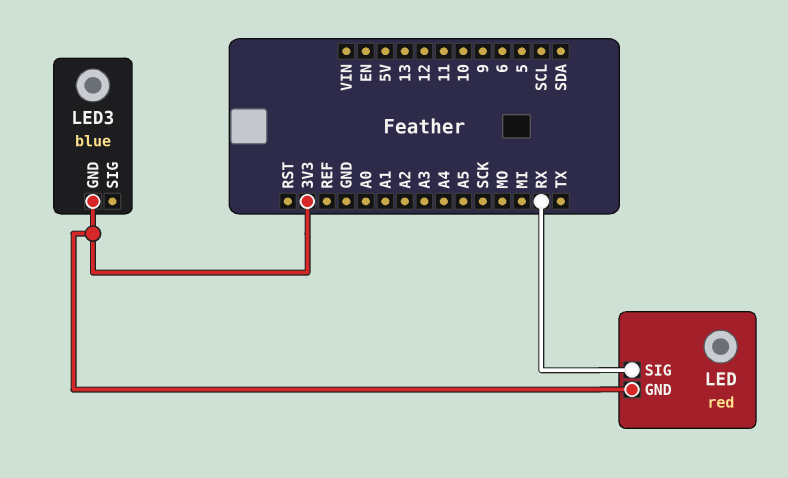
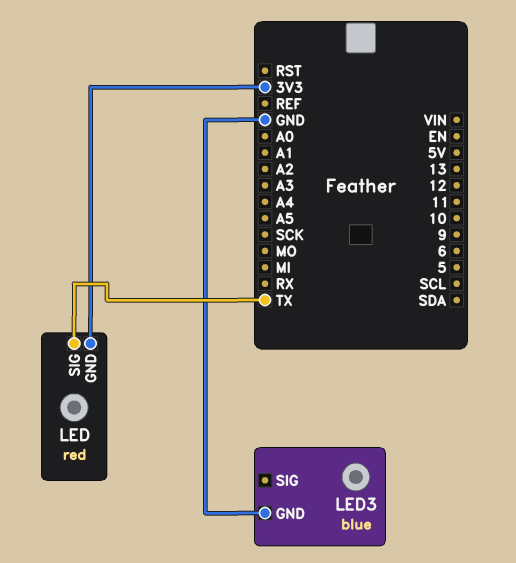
LED pin SIG: RX -> TX
LED3 pin GND: 3V3 -> GND

